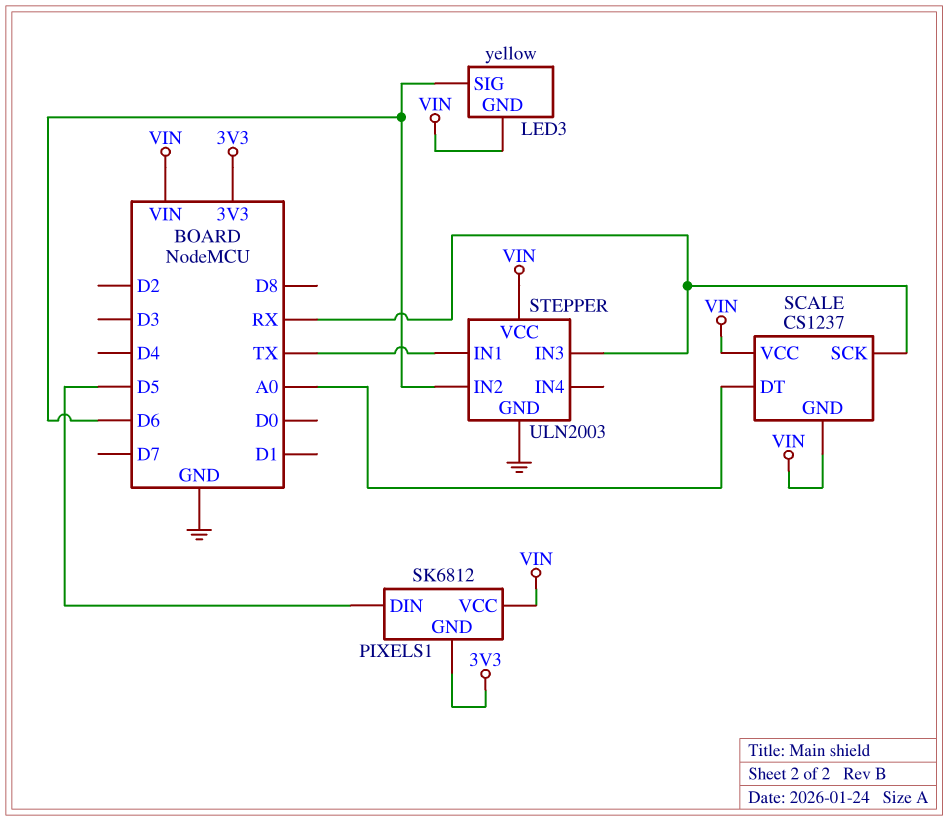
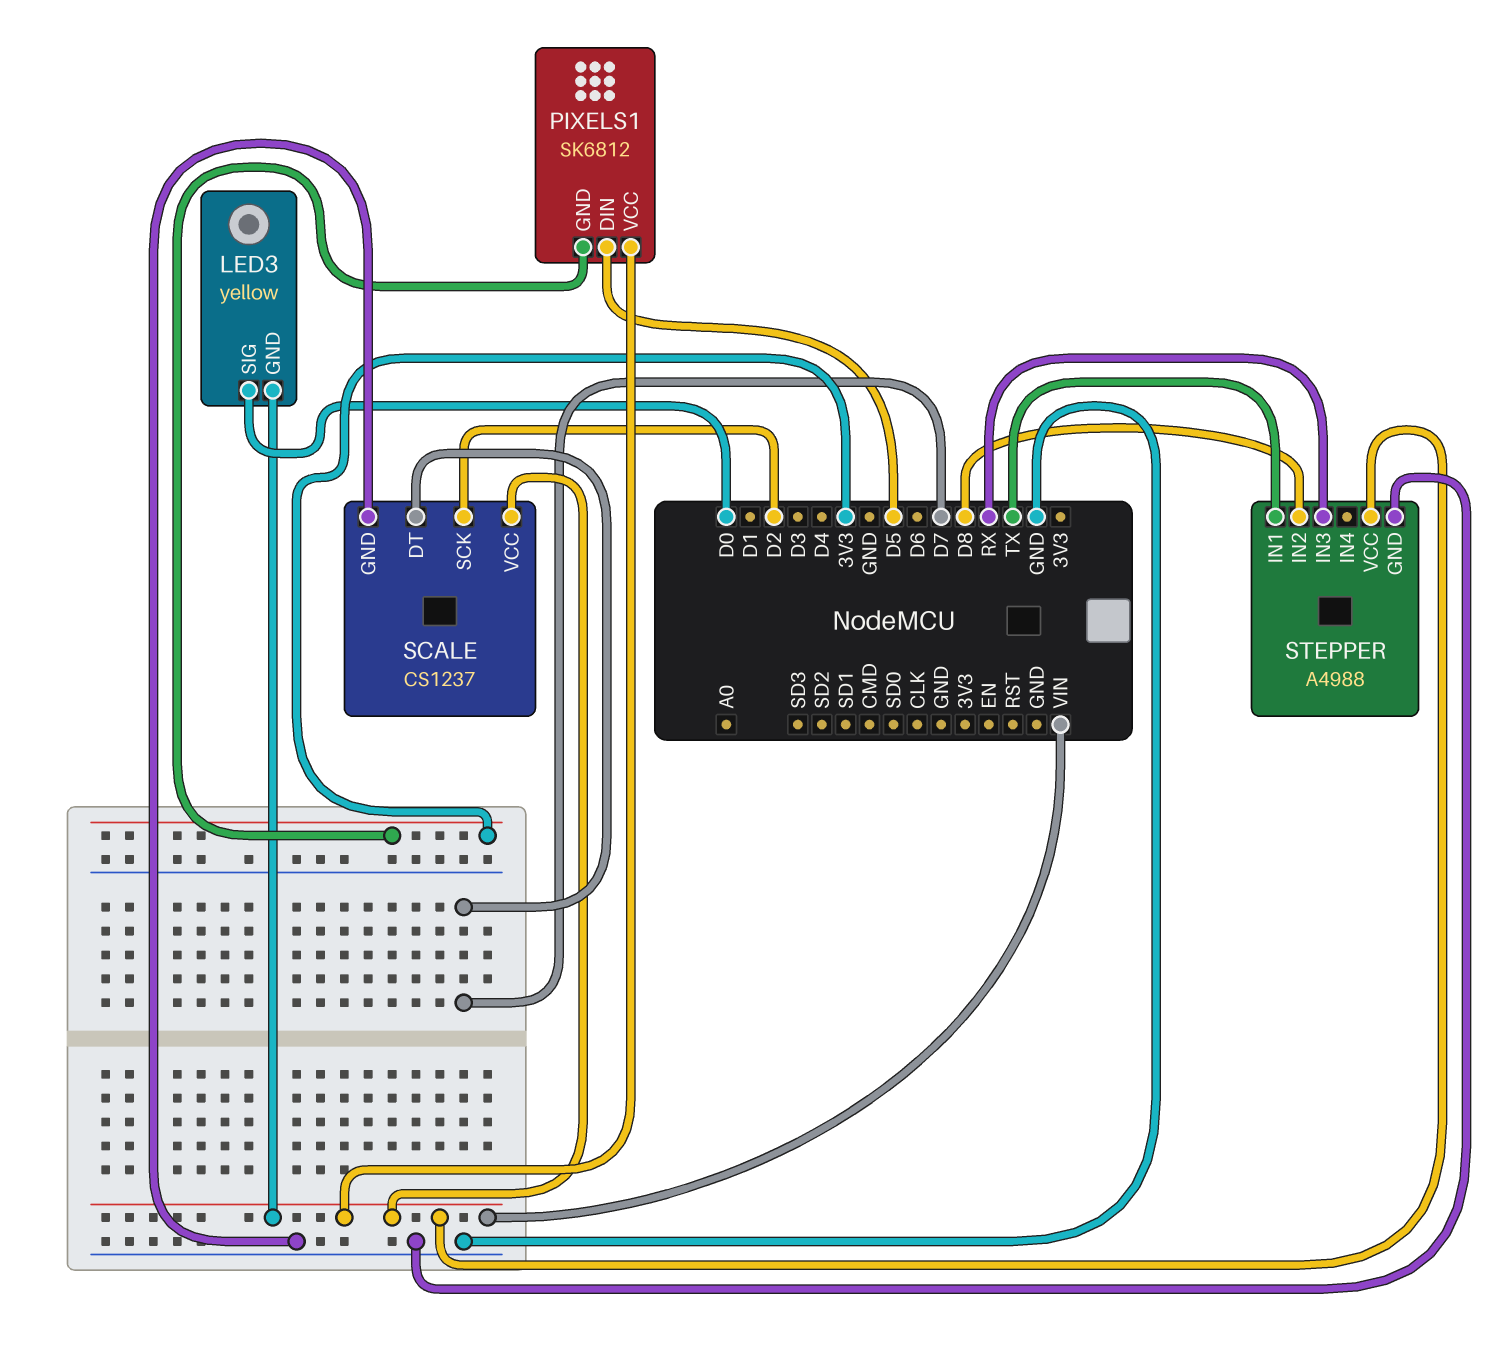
LED3 pin SIG: D6 -> D0
SCALE pin DT: A0 -> D7
SCALE pin GND: VIN -> GND
SCALE pin SCK: RX -> D2
STEPPER: ULN2003 -> A4988
STEPPER pin IN2: D6 -> D8

